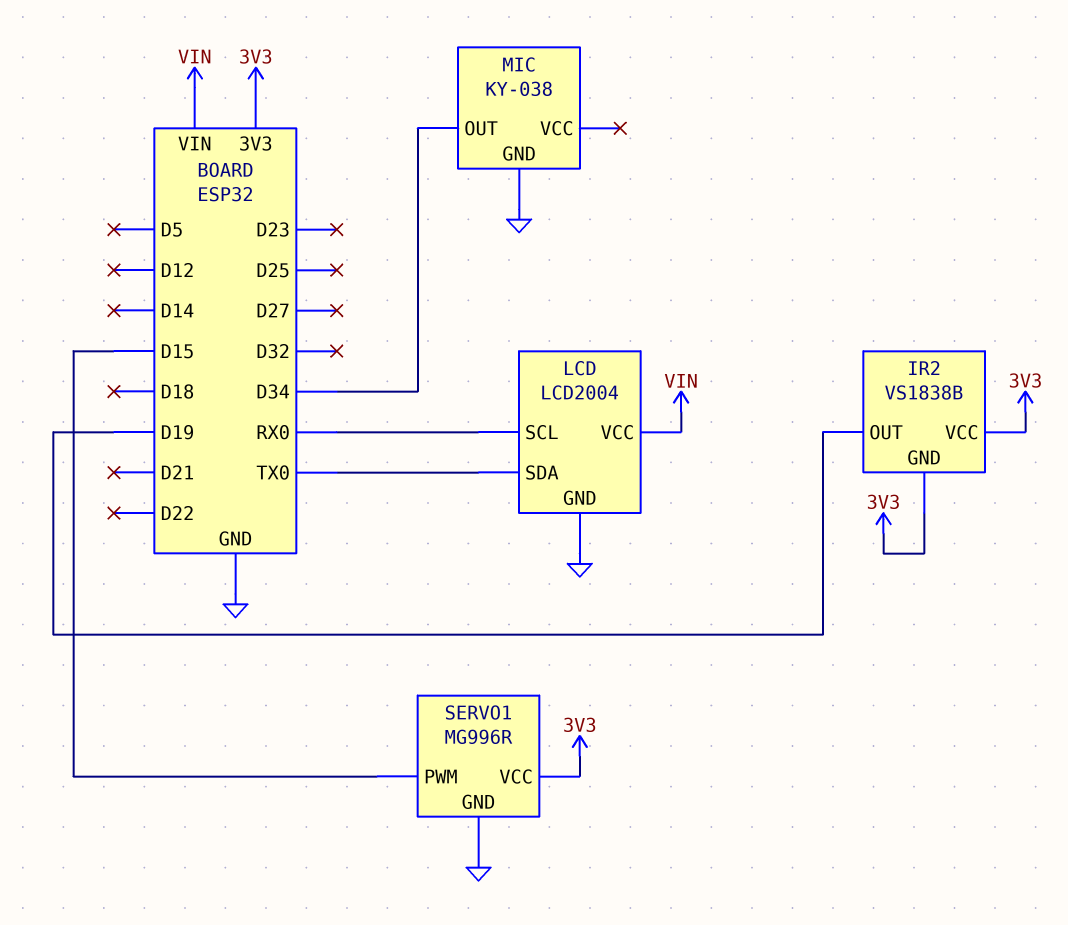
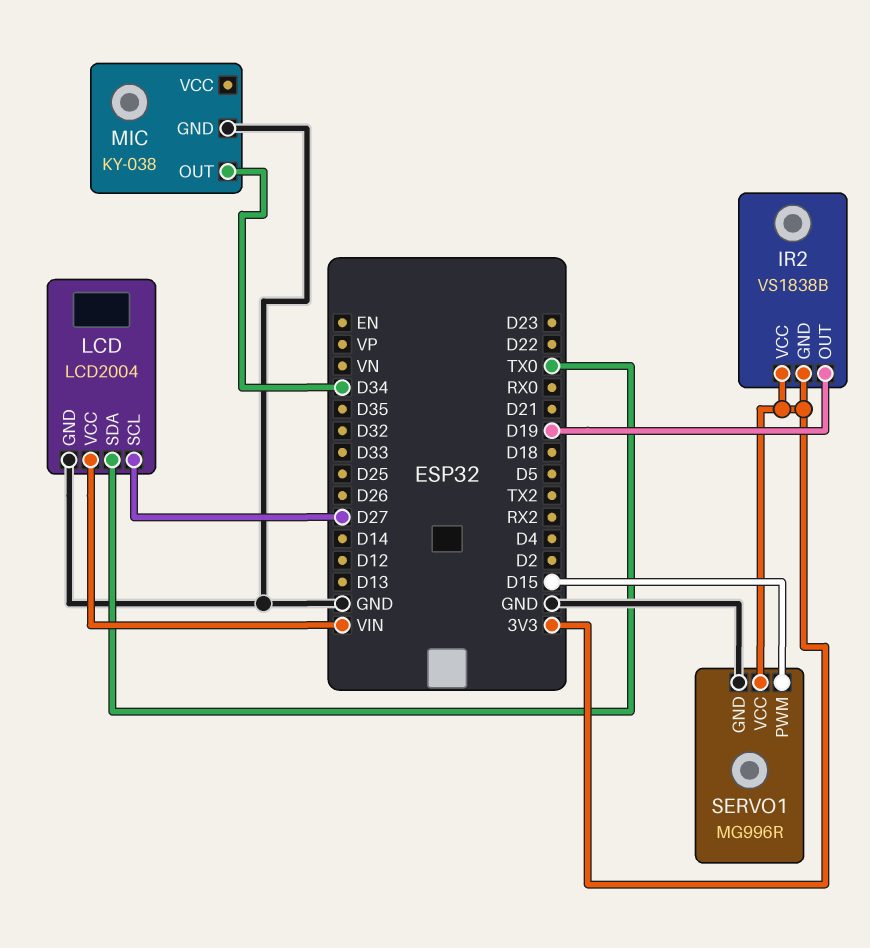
LCD pin SCL: RX0 -> D27

